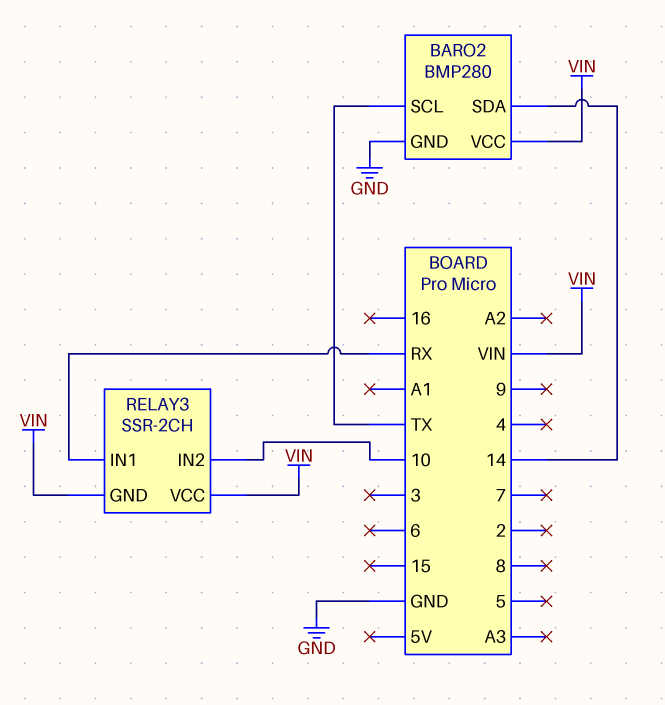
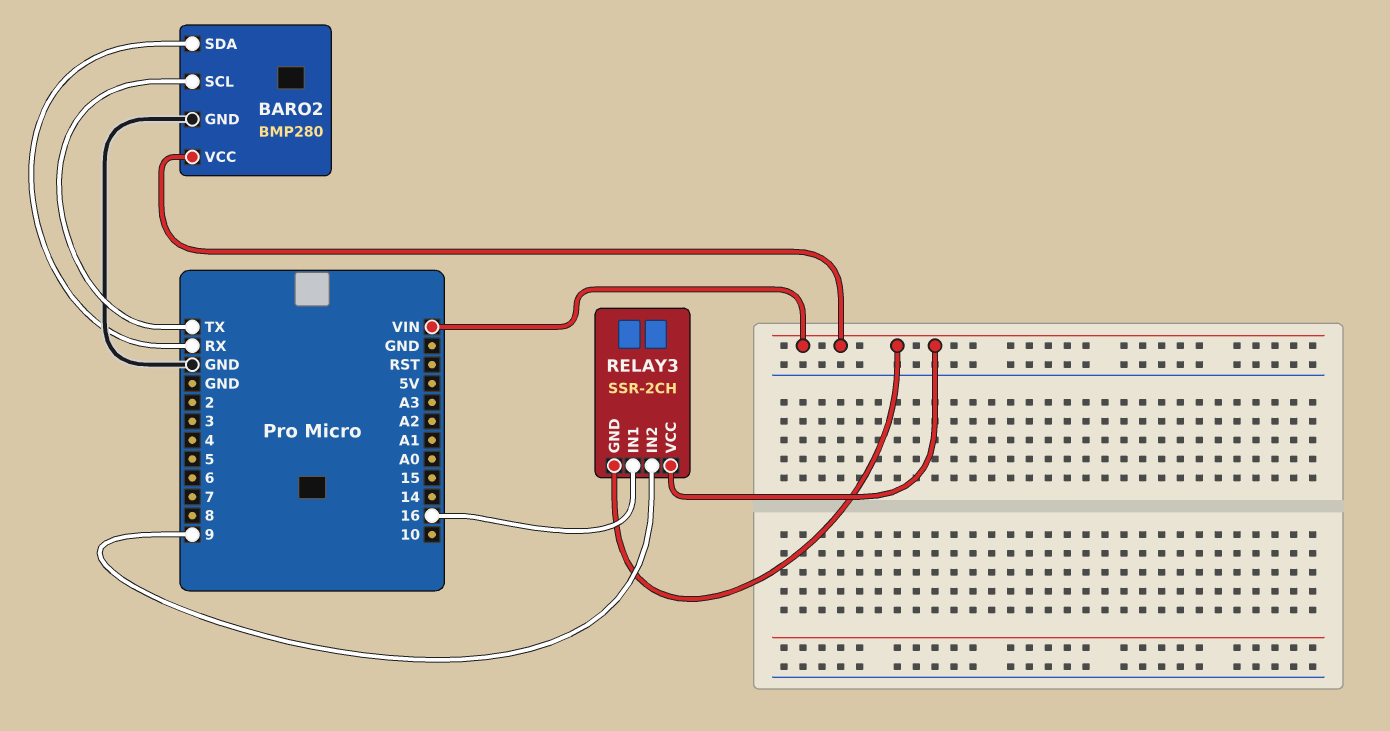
BARO2 pin SDA: 14 -> RX
RELAY3 pin IN1: RX -> 16
RELAY3 pin IN2: 10 -> 9

